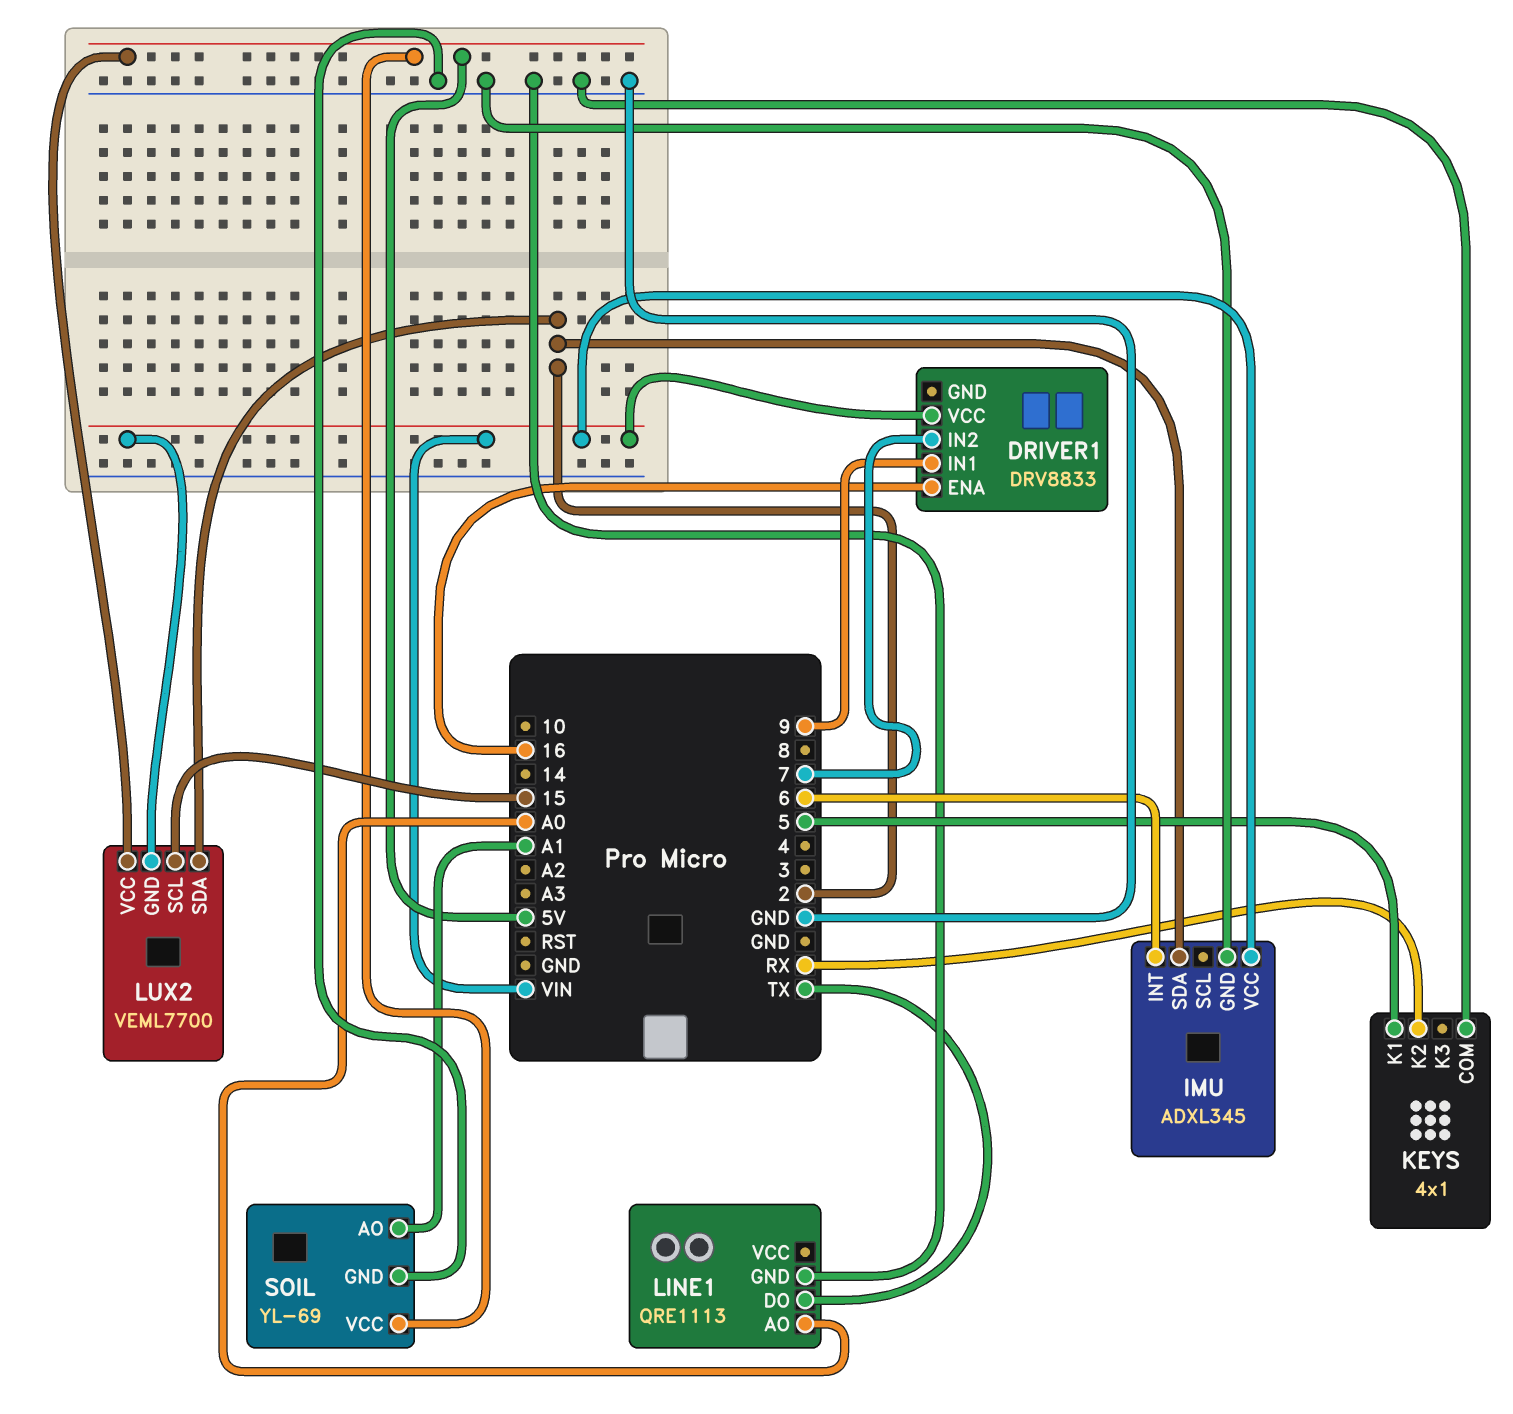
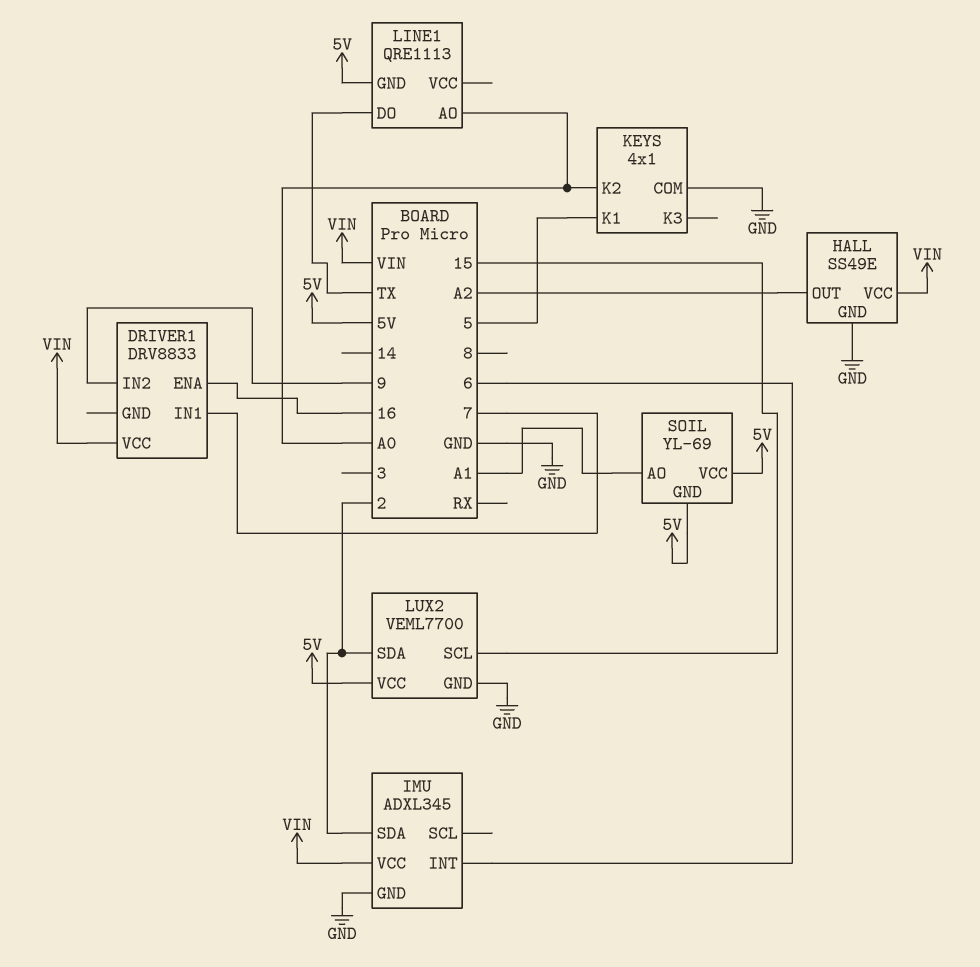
DRIVER1 pin IN1: 9 -> 7
DRIVER1 pin IN2: 7 -> 9
HALL: none -> SS49E
HALL pin GND: none -> GND
HALL pin OUT: none -> A2
HALL pin VCC: none -> VIN
KEYS pin K2: RX -> A0
LINE1 pin GND: GND -> 5V
LUX2 pin GND: VIN -> GND
SOIL pin GND: GND -> 5V

